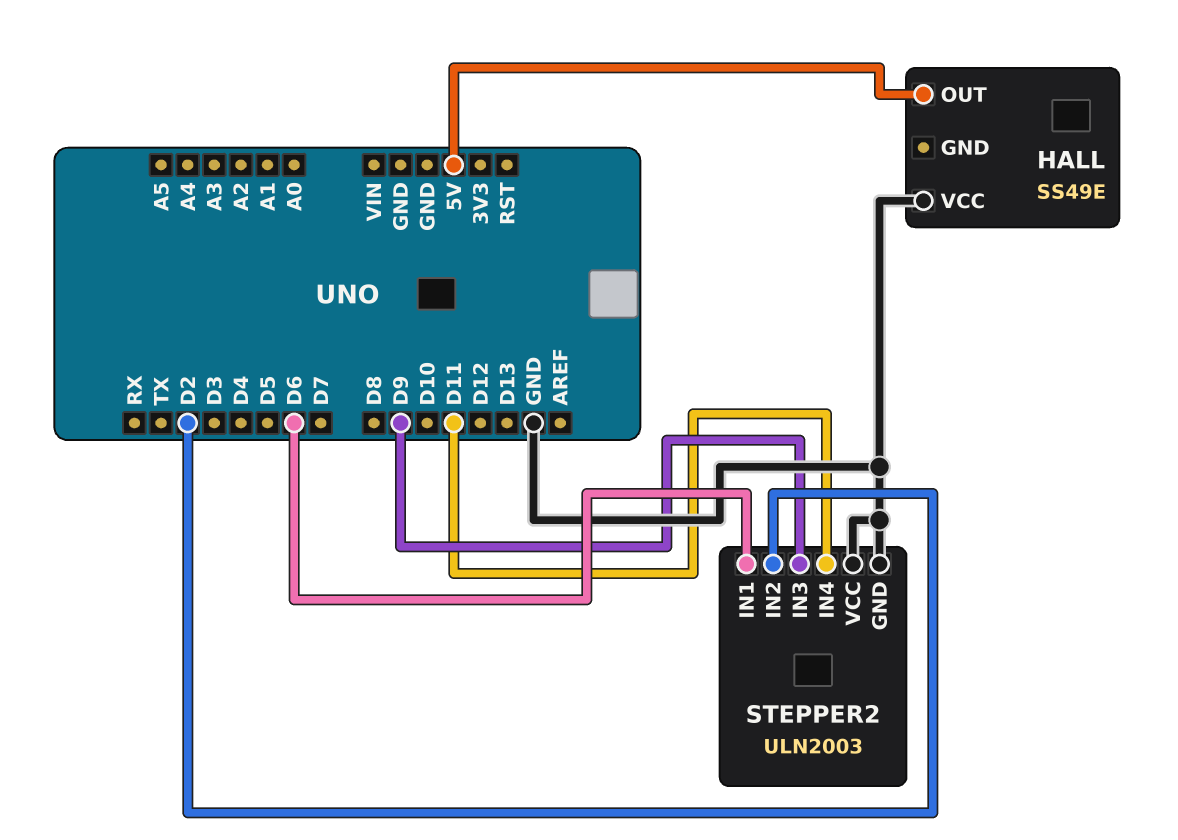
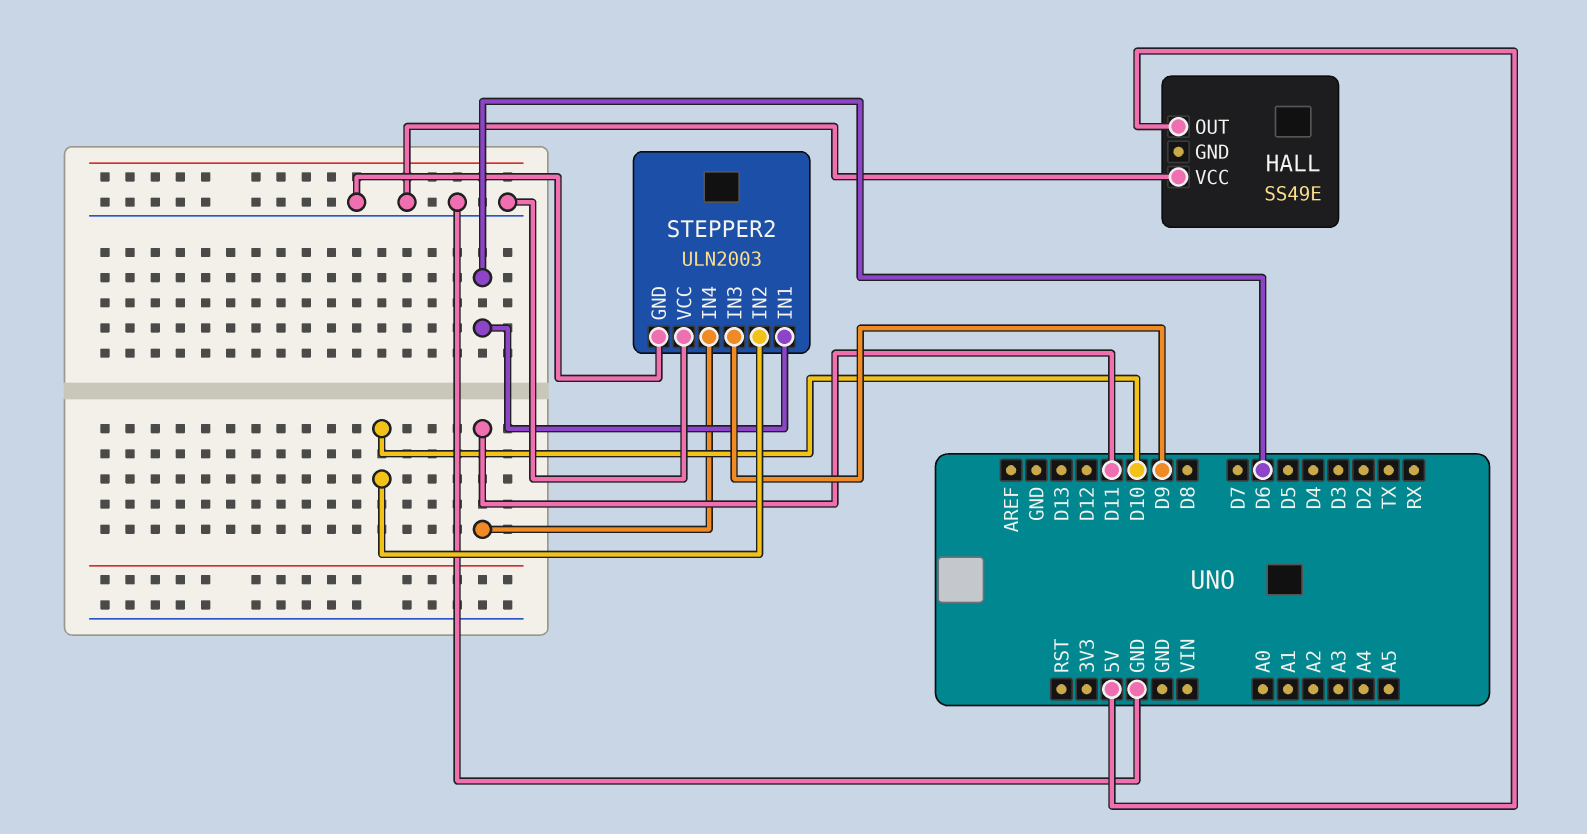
STEPPER2 pin IN2: D2 -> D10

